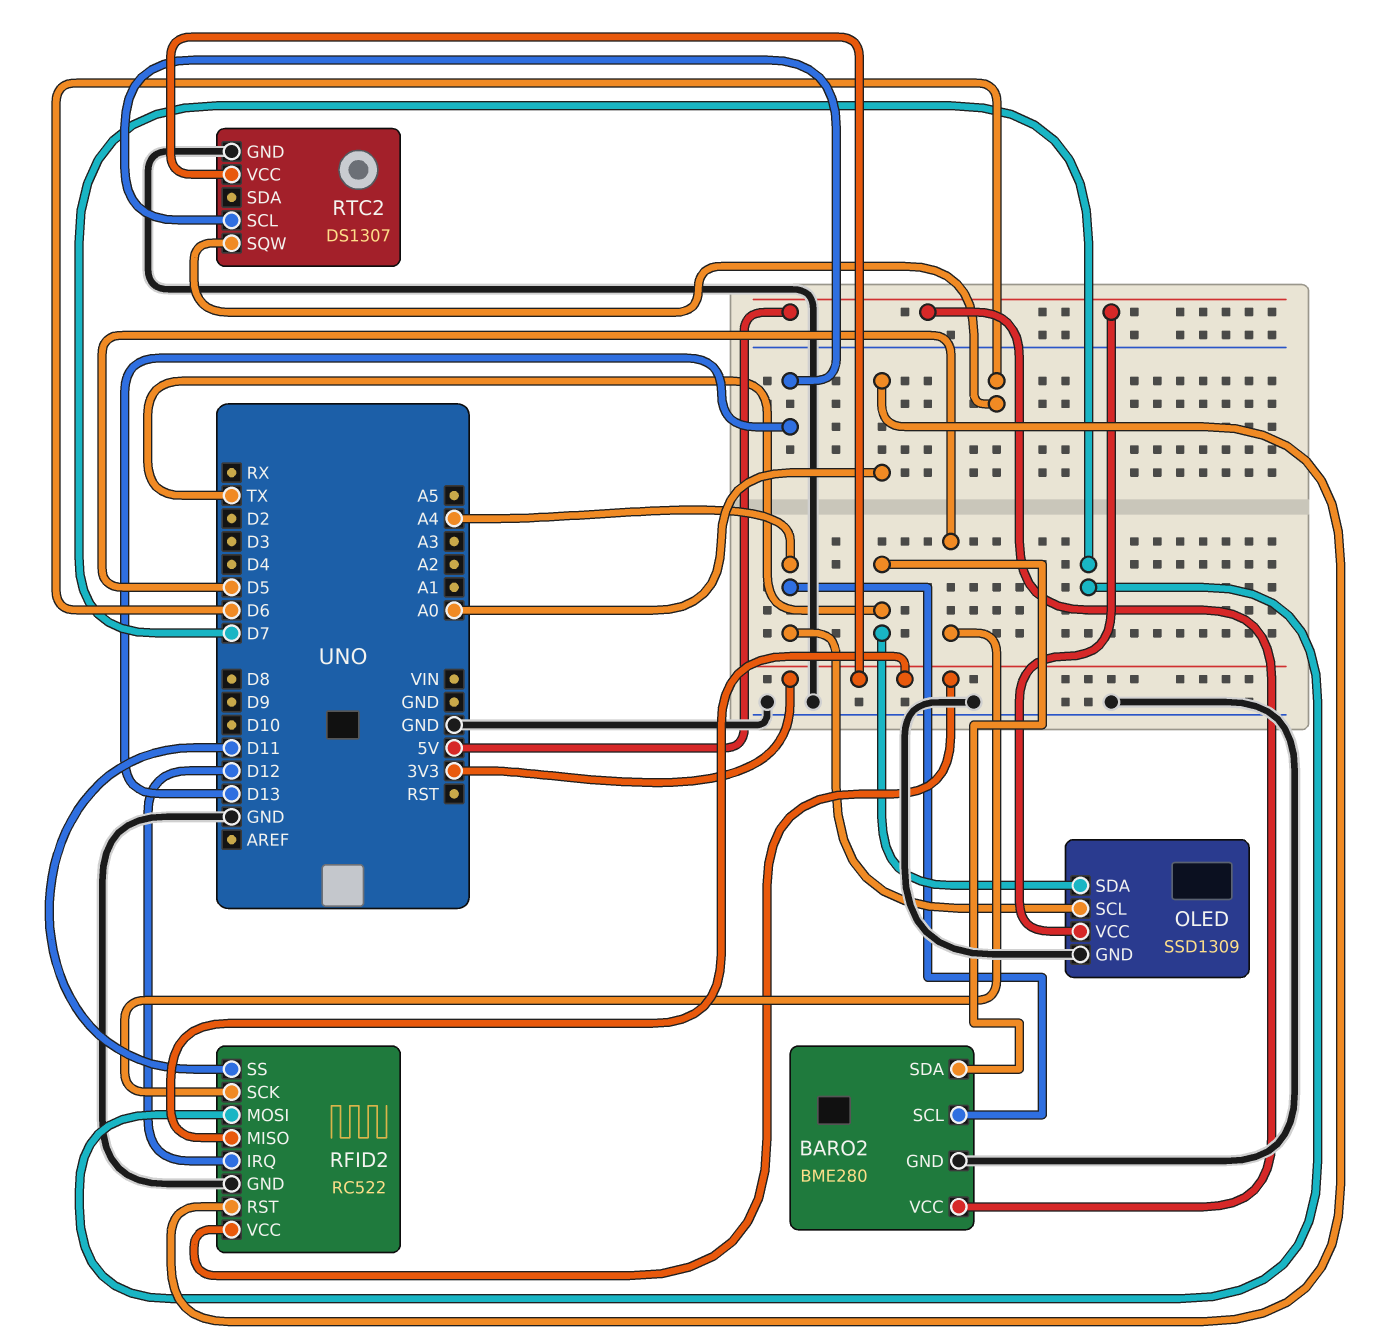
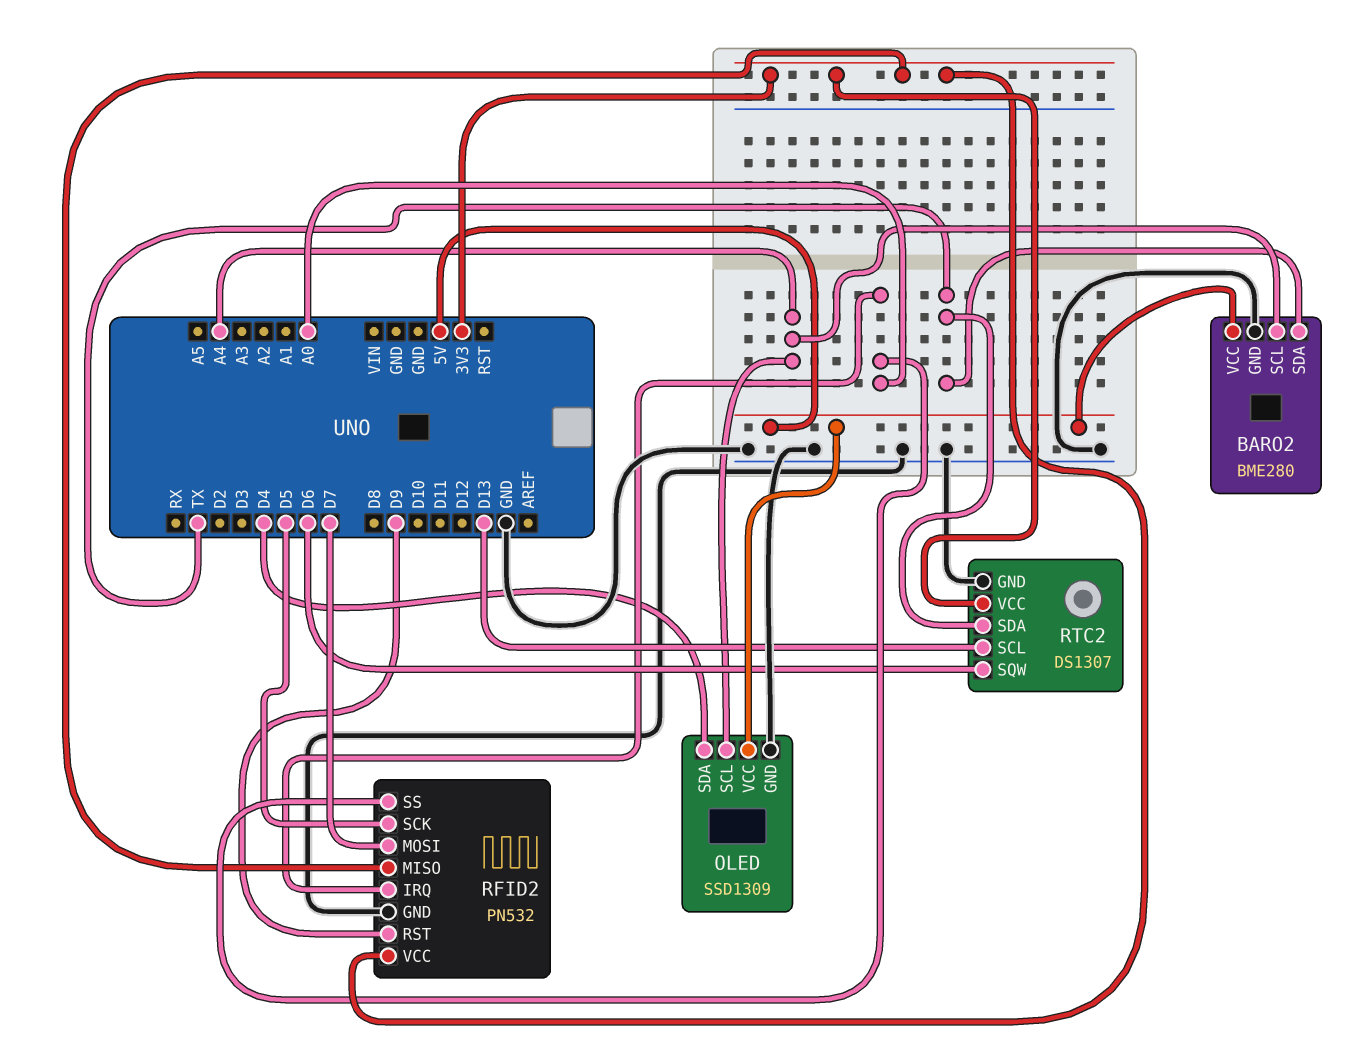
OLED pin SDA: TX -> D4
RFID2: RC522 -> PN532
RFID2 pin IRQ: D12 -> A0
RFID2 pin RST: A0 -> D9
RFID2 pin SS: D11 -> A0
RTC2 pin SDA: none -> TX

